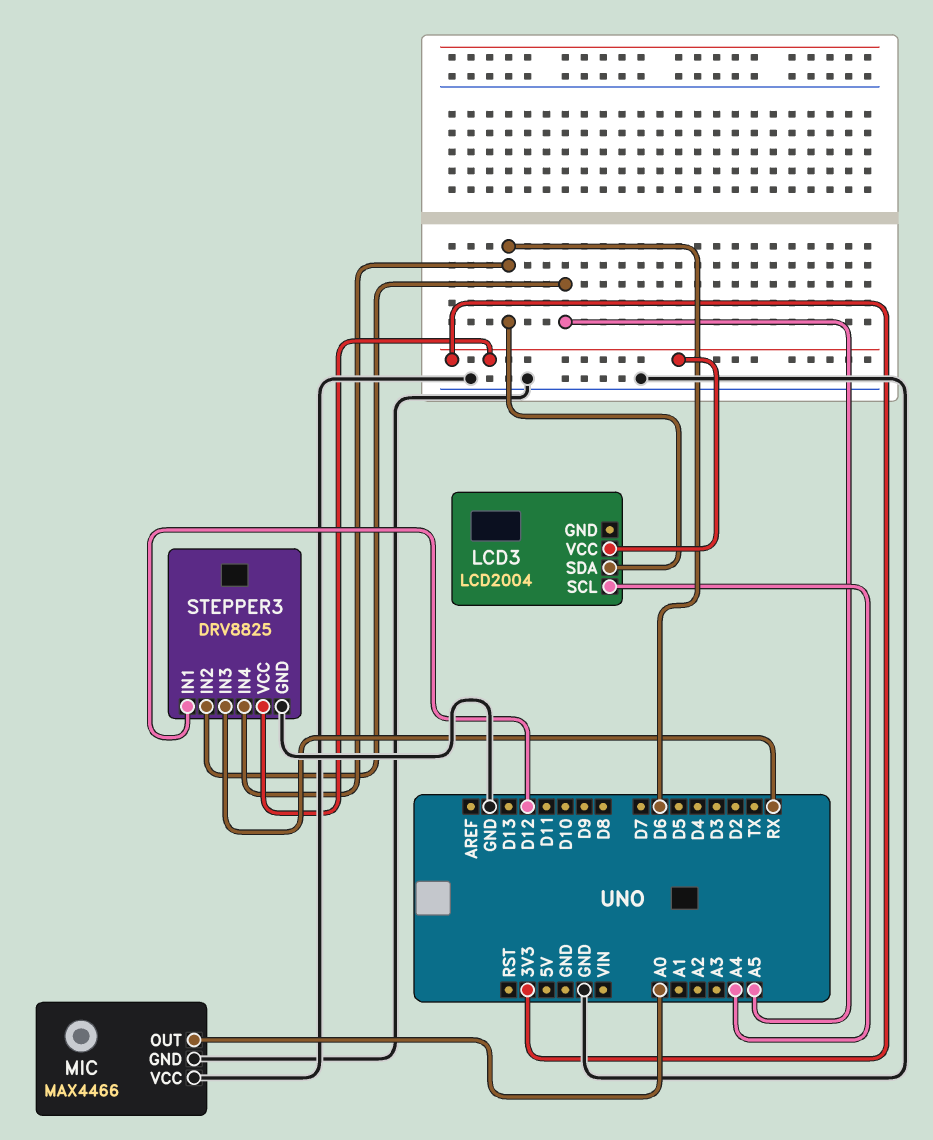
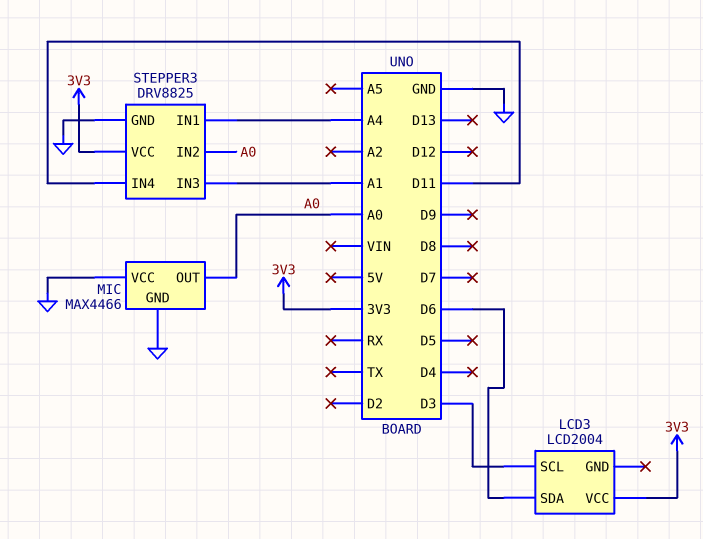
LCD3 pin SCL: A4 -> D3
STEPPER3 pin IN1: D12 -> A4
STEPPER3 pin IN2: A5 -> A0
STEPPER3 pin IN3: RX -> A1
STEPPER3 pin IN4: D6 -> D11

